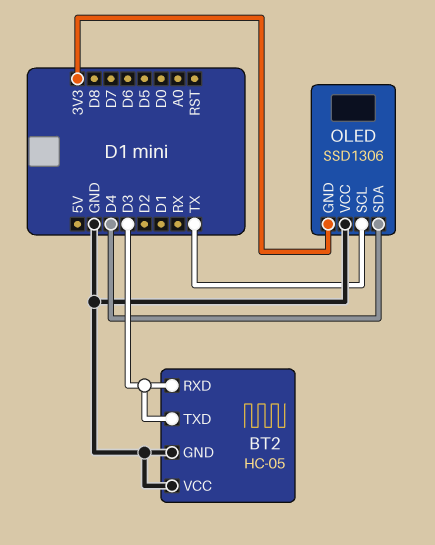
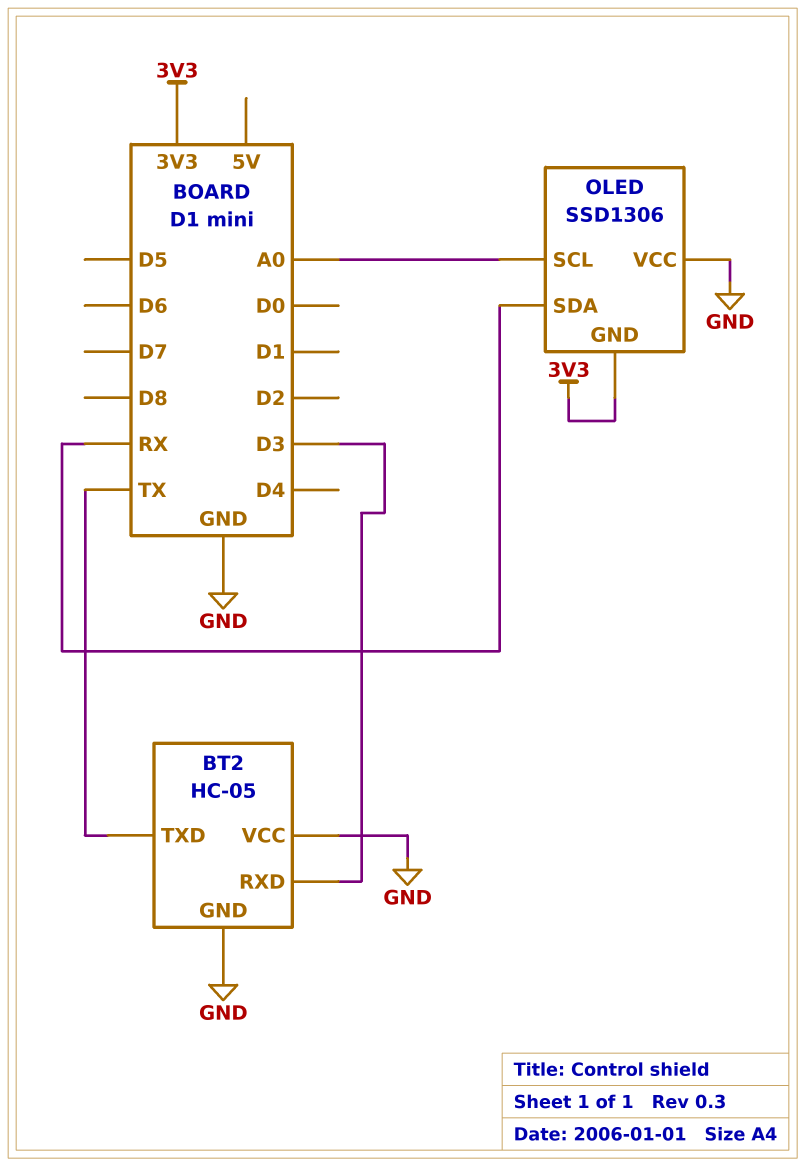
BT2 pin TXD: D3 -> TX
OLED pin SCL: TX -> A0
OLED pin SDA: D4 -> RX

